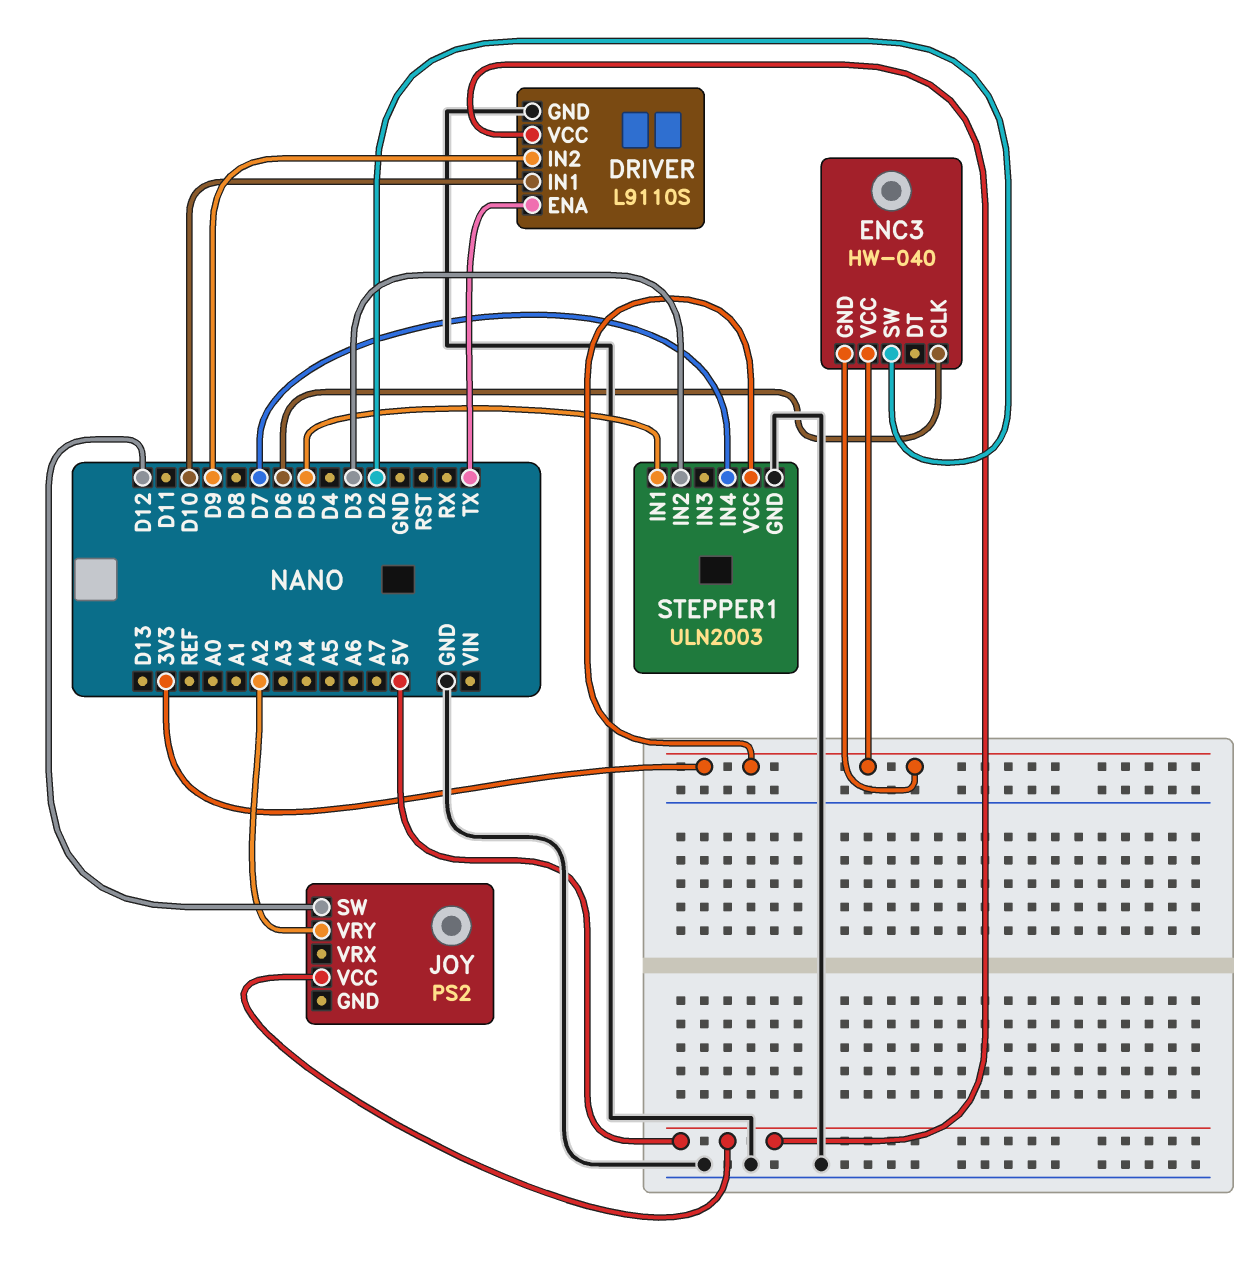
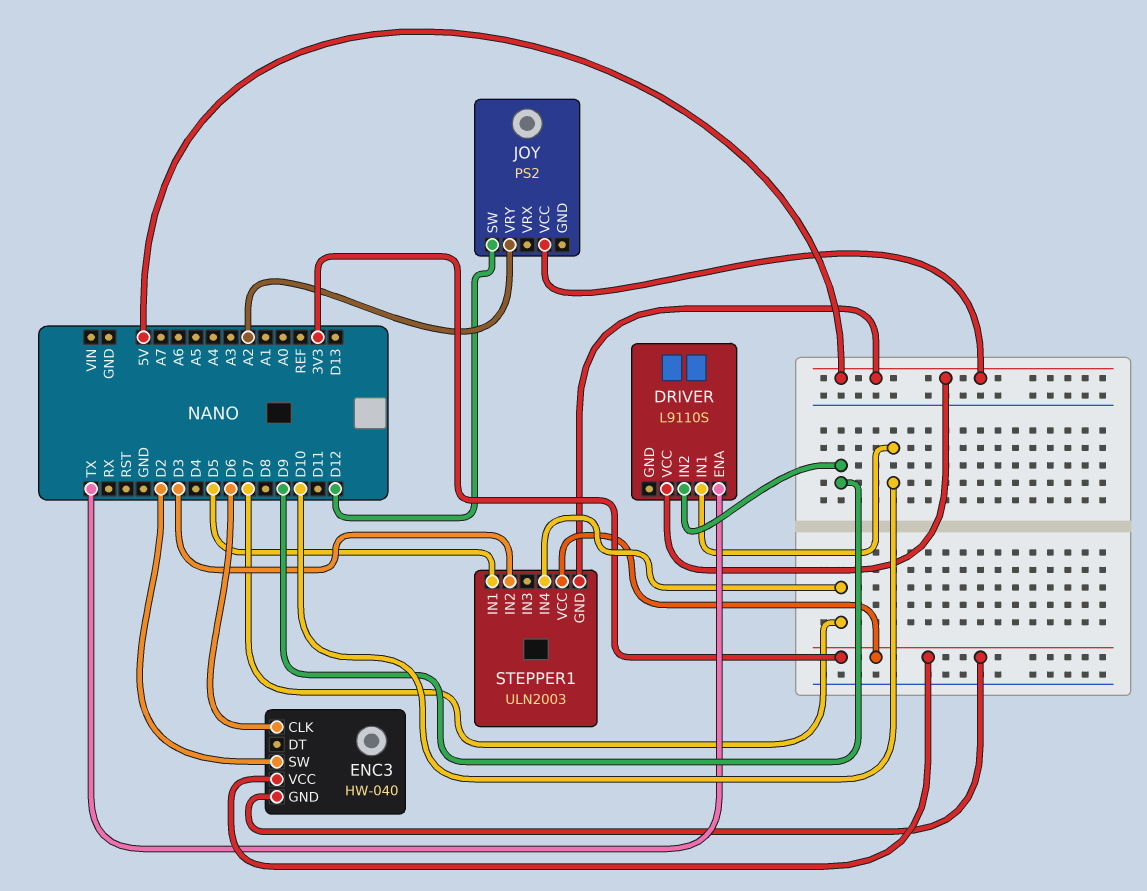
DRIVER pin GND: GND -> none
STEPPER1 pin GND: GND -> 5V

